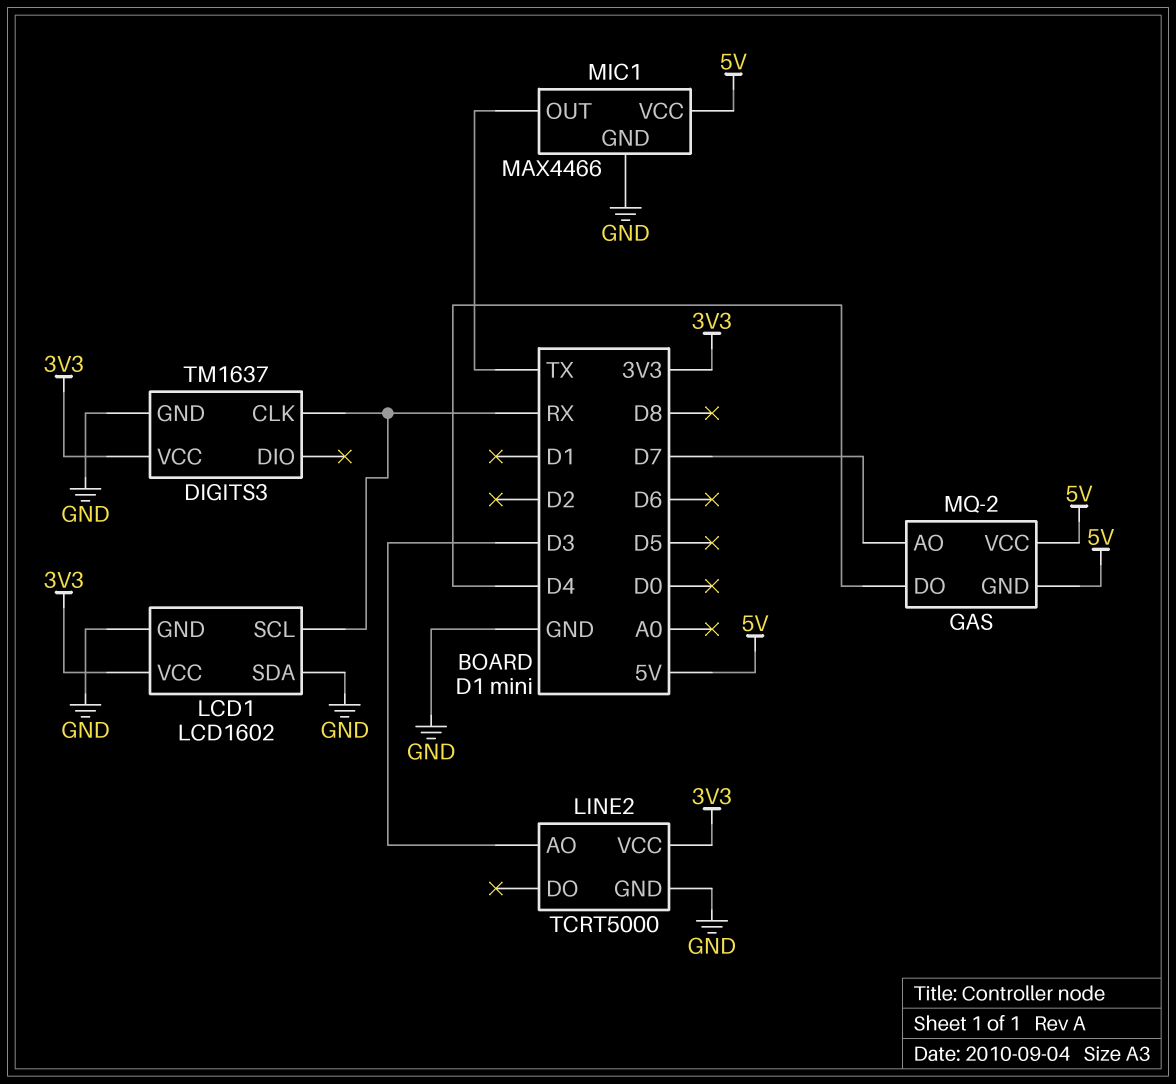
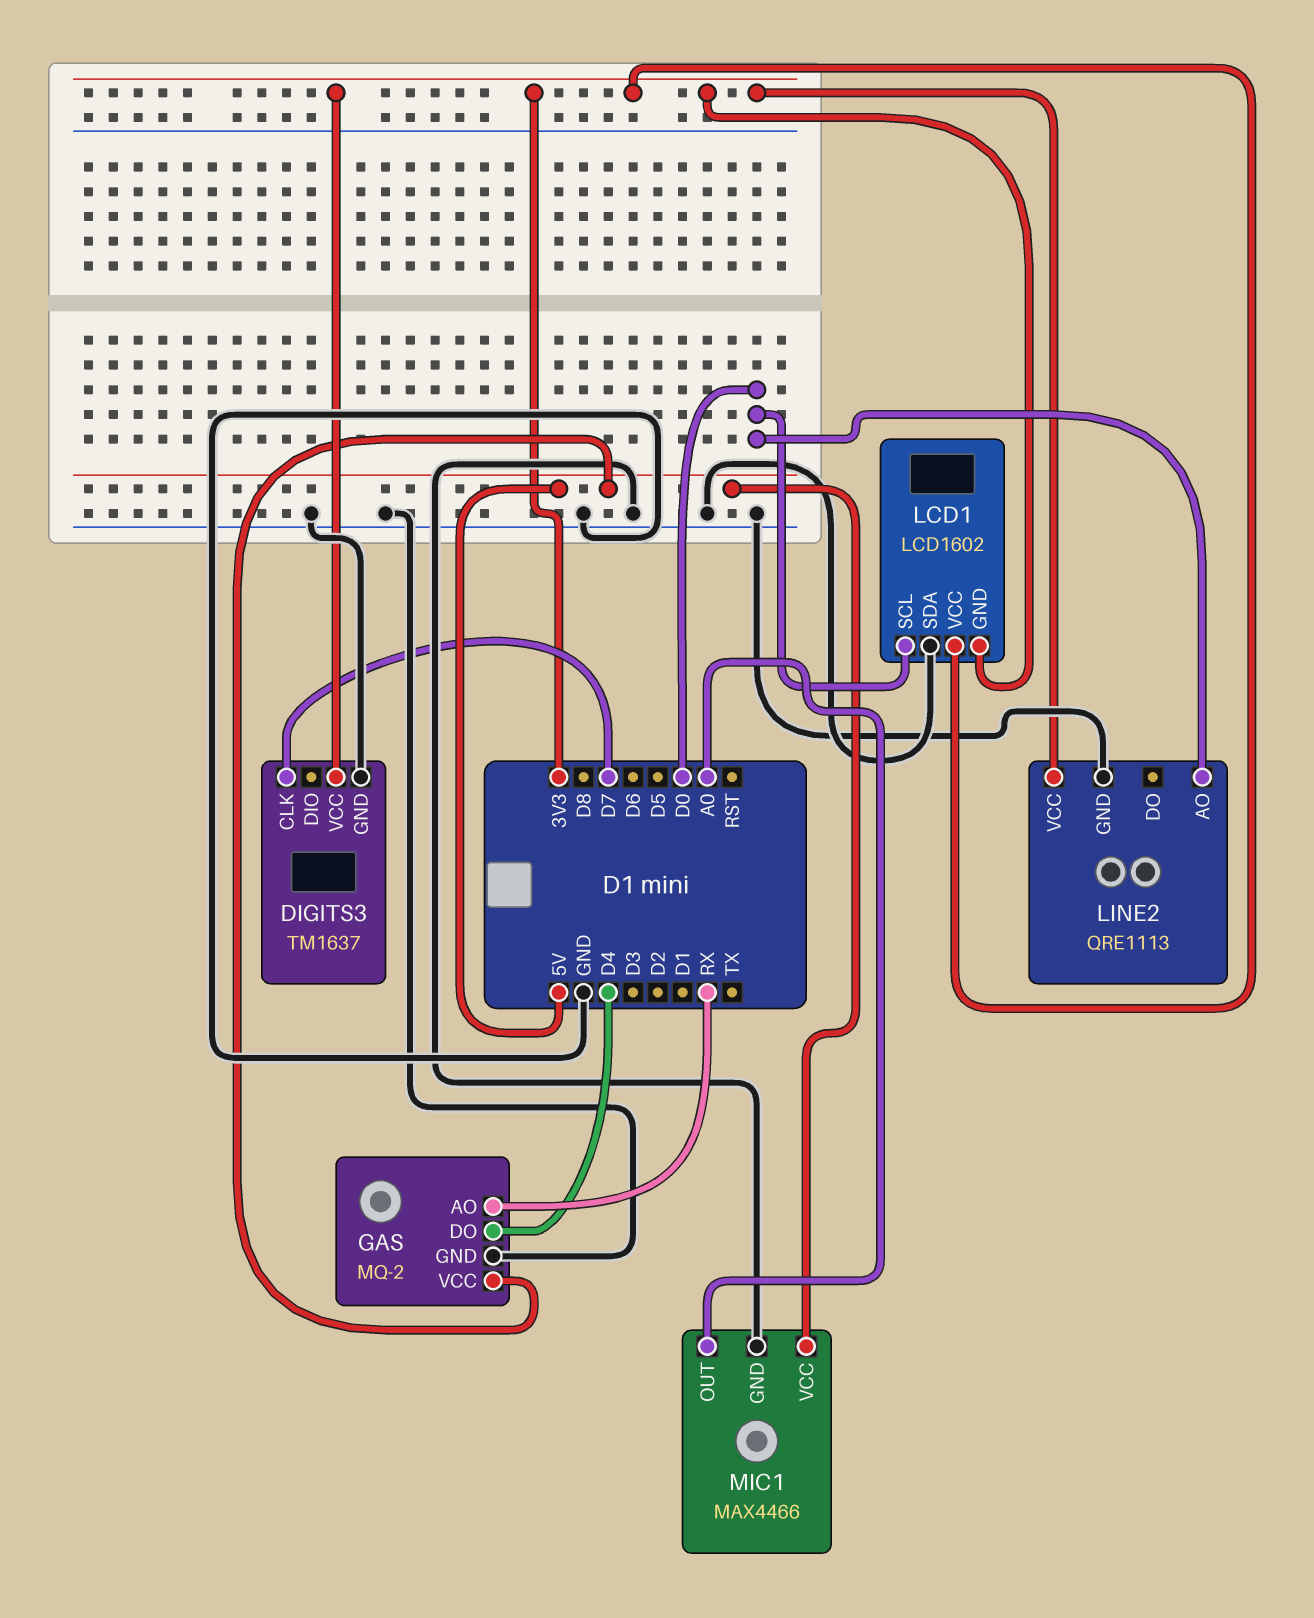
DIGITS3 pin CLK: RX -> D7
GAS pin AO: D7 -> RX
GAS pin GND: 5V -> GND
LCD1 pin GND: GND -> 3V3
LCD1 pin SCL: RX -> D0
LINE2: TCRT5000 -> QRE1113
LINE2 pin AO: D3 -> D0
MIC1 pin OUT: TX -> A0

